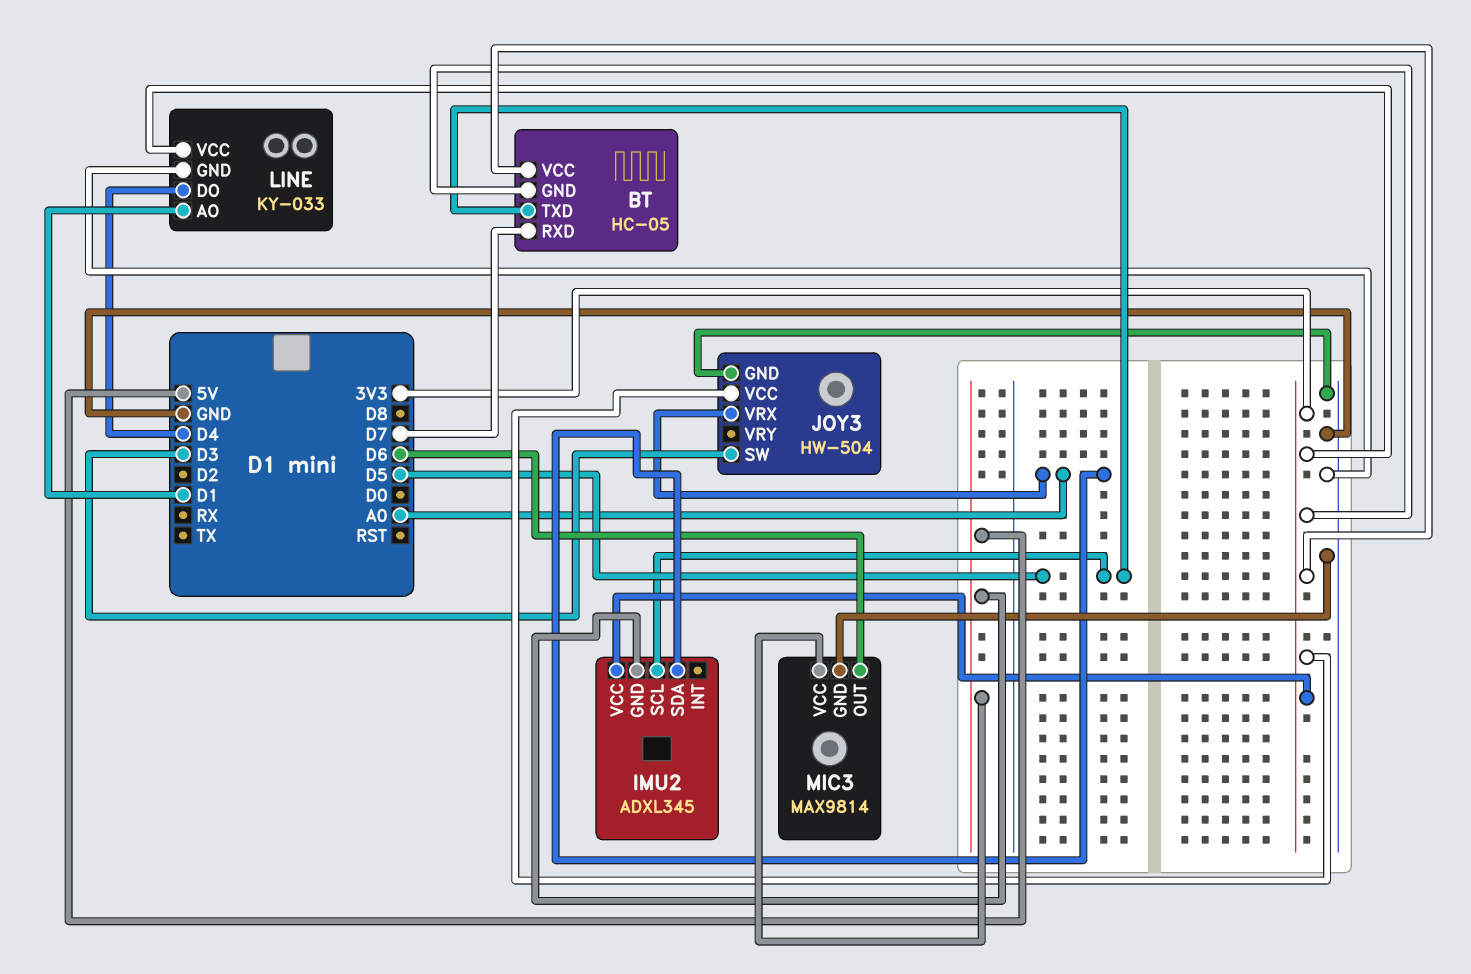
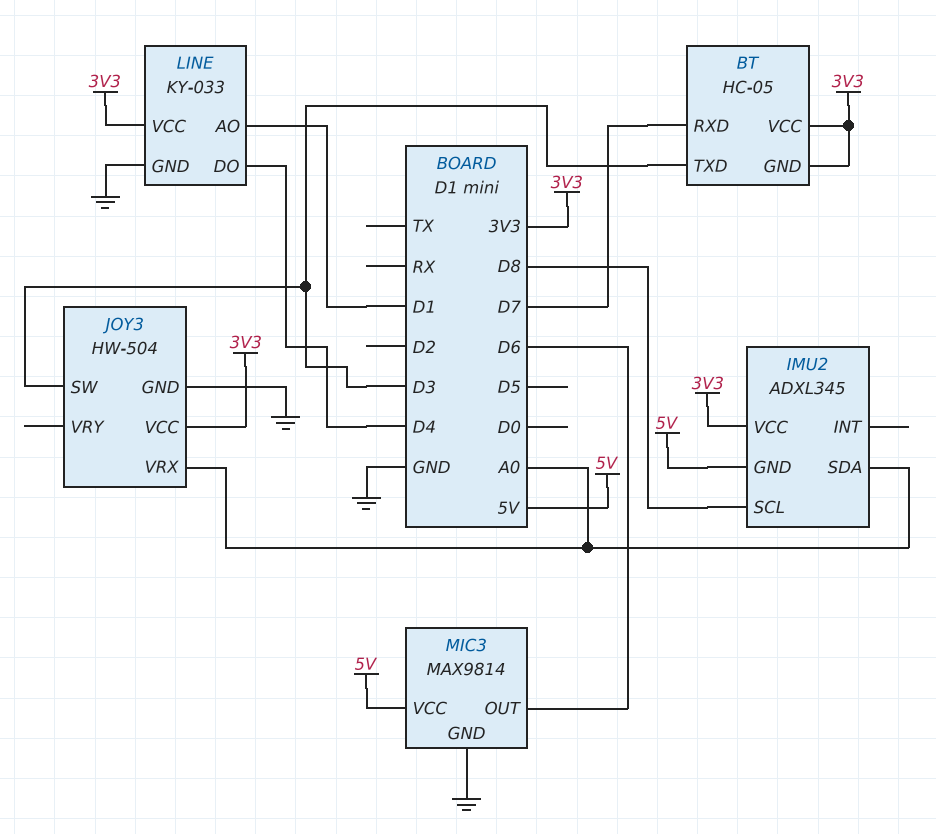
BT pin TXD: D5 -> D3
IMU2 pin SCL: D5 -> D8

